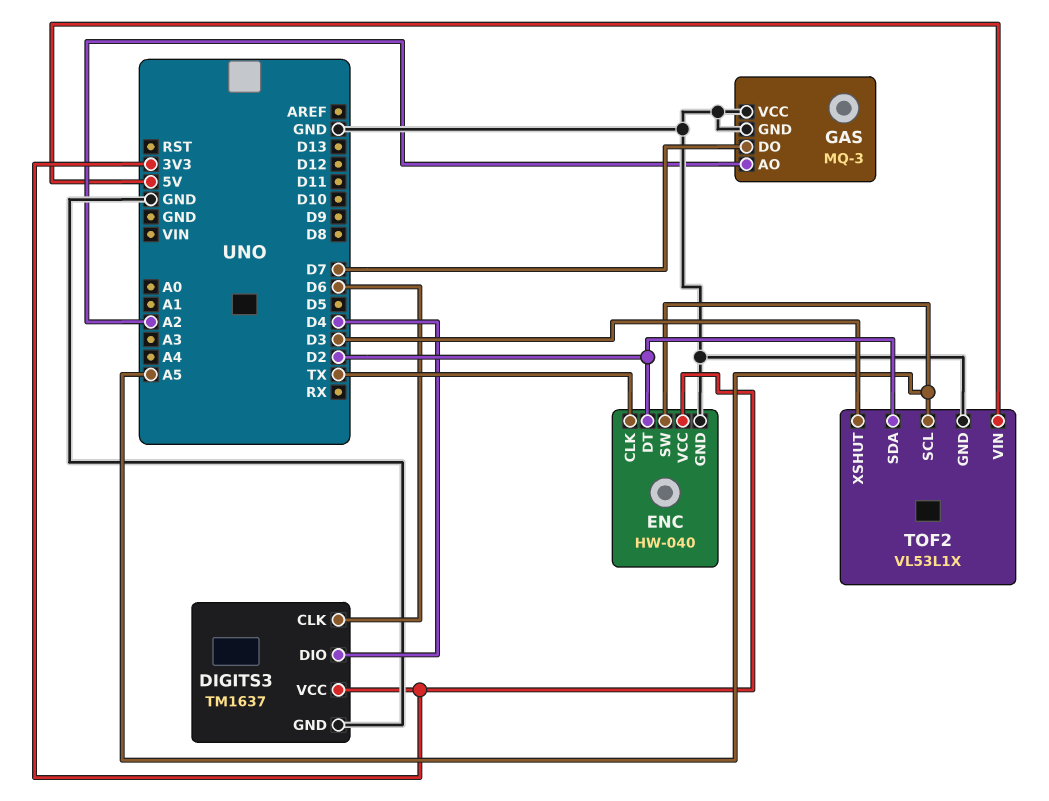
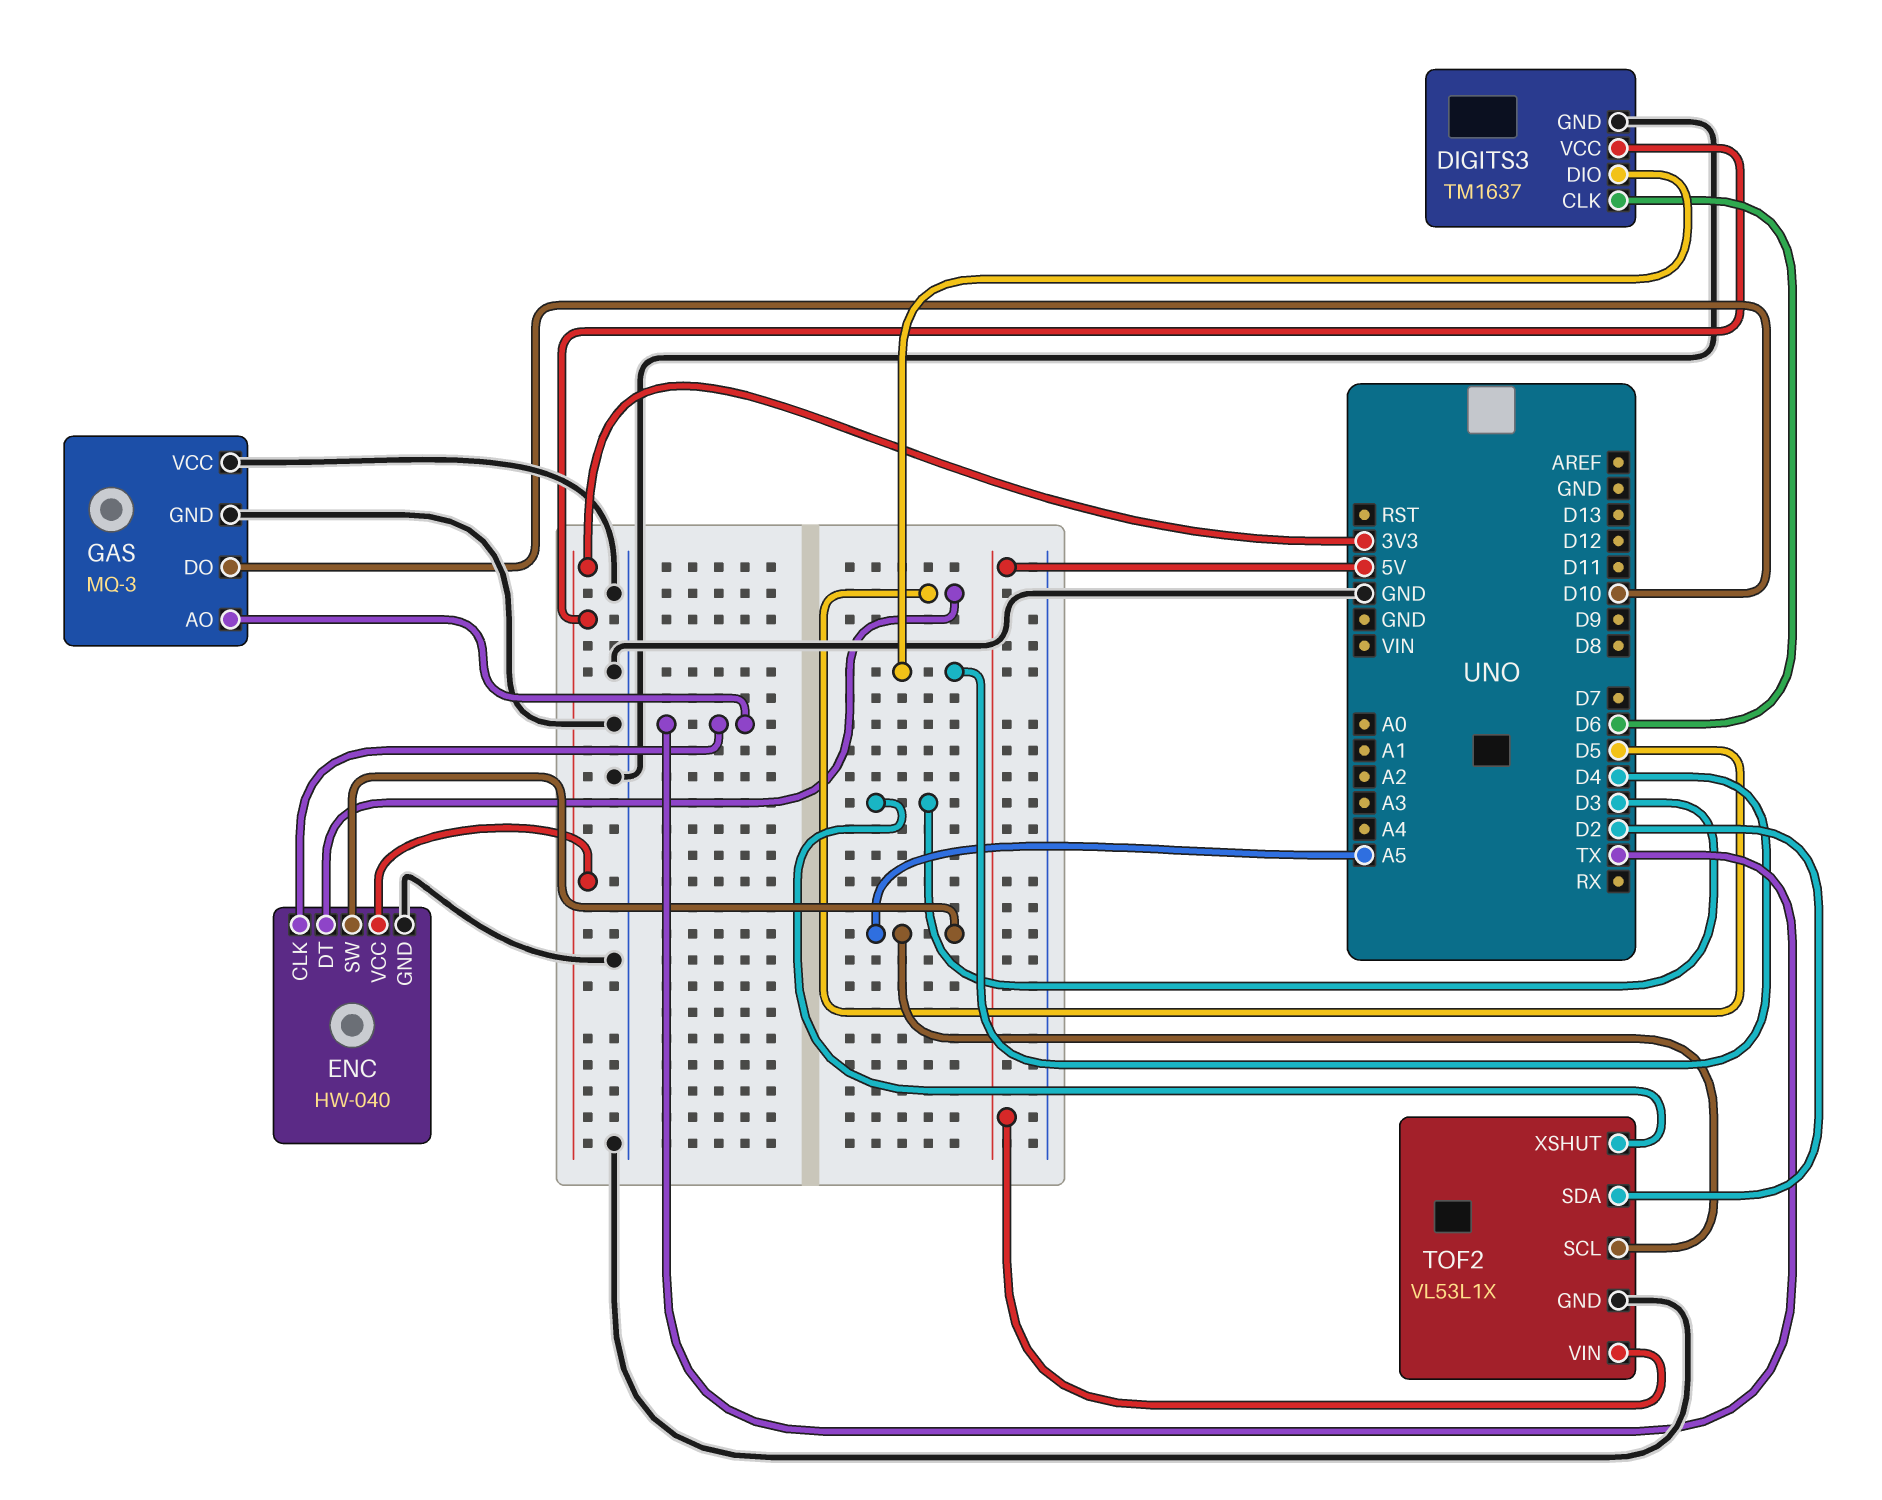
ENC pin DT: D2 -> D5
GAS pin AO: A2 -> TX
GAS pin DO: D7 -> D10

